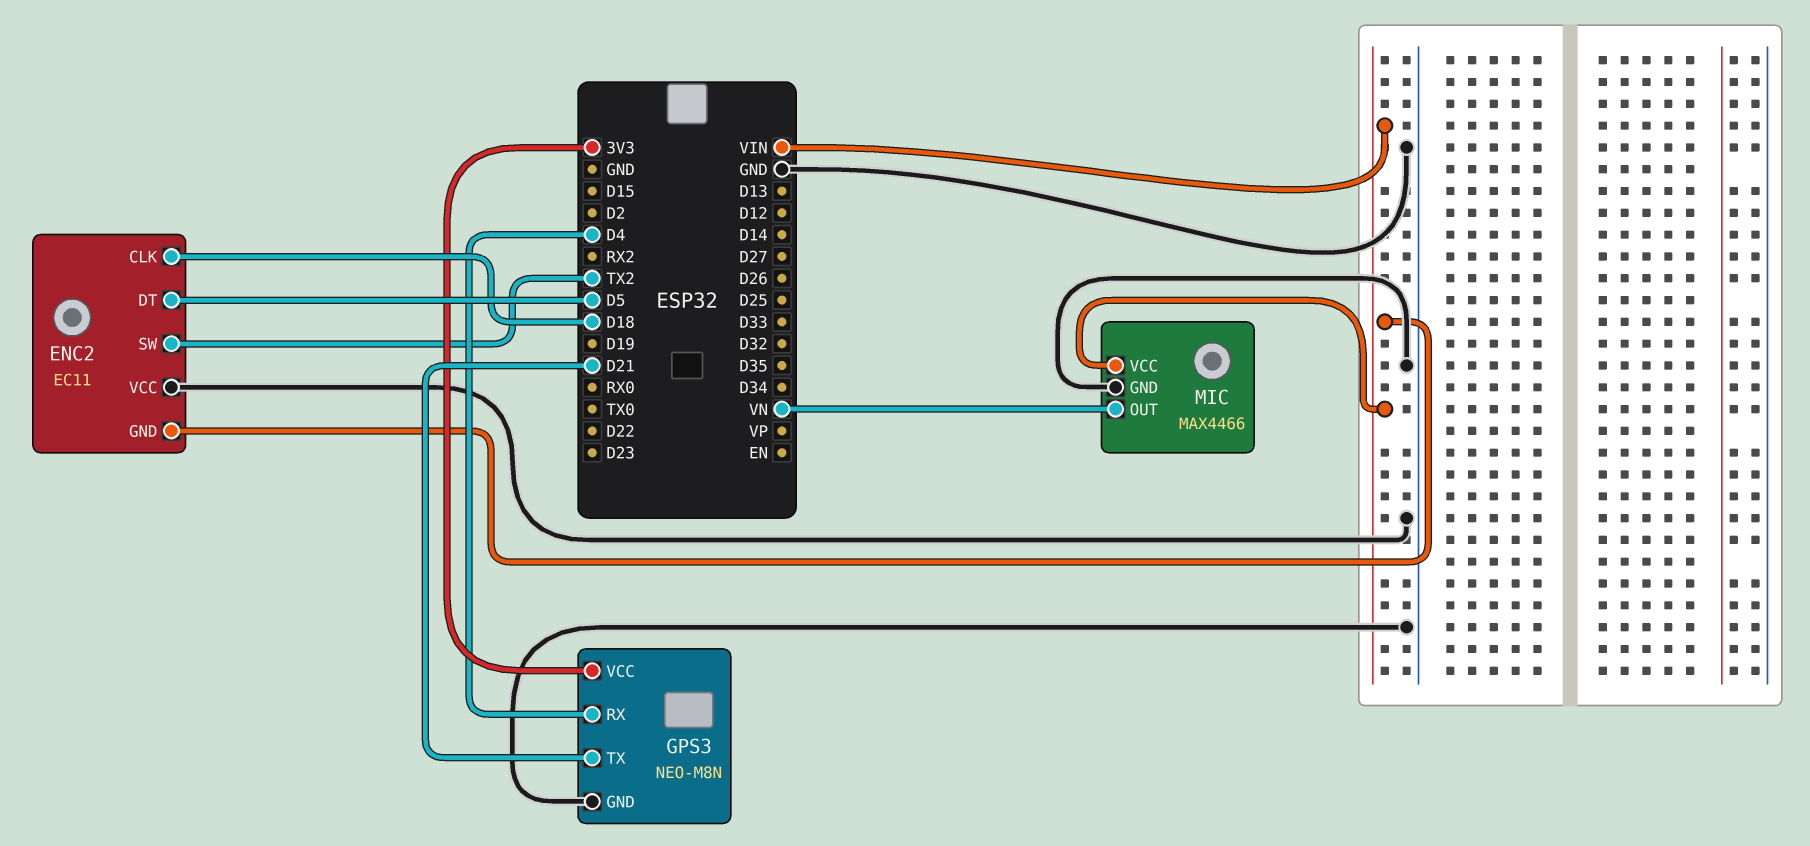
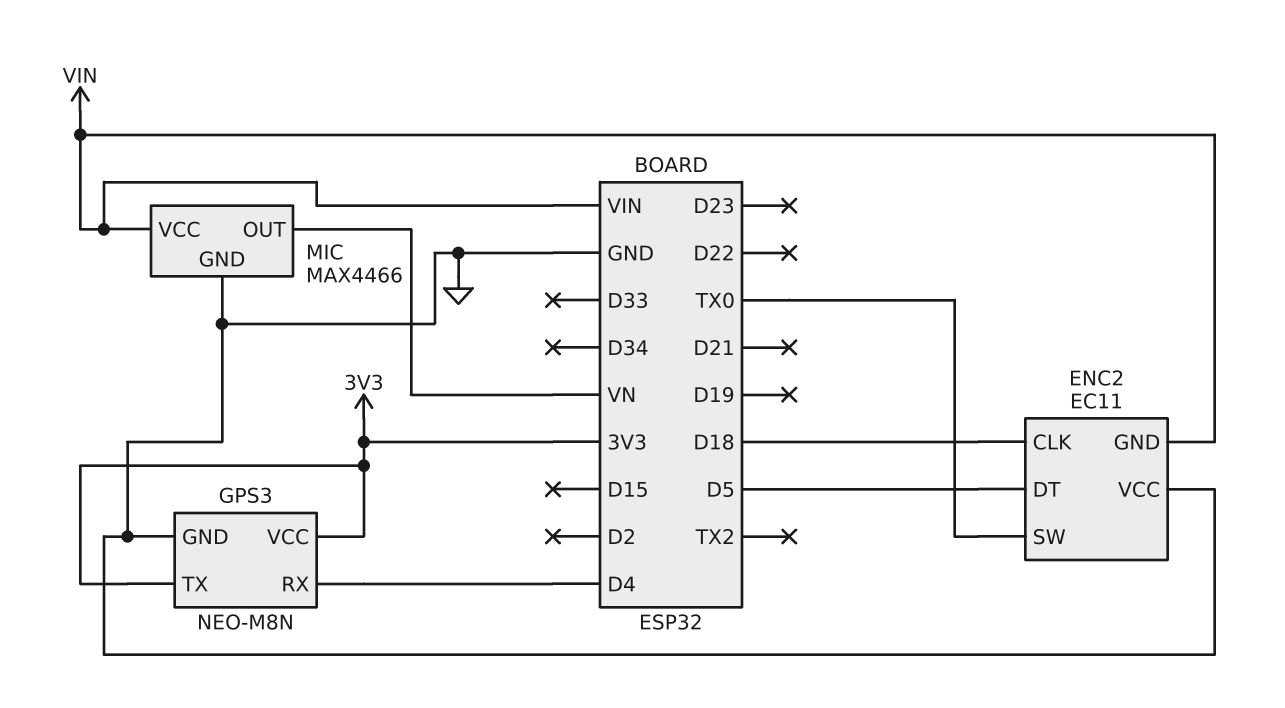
ENC2 pin SW: TX2 -> TX0
GPS3 pin TX: D21 -> 3V3

